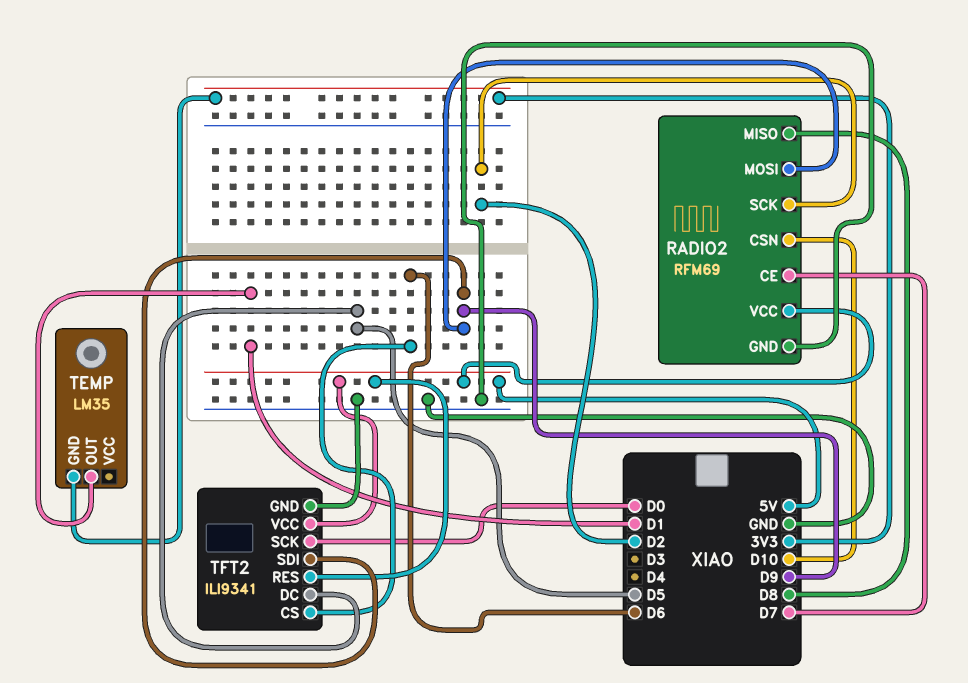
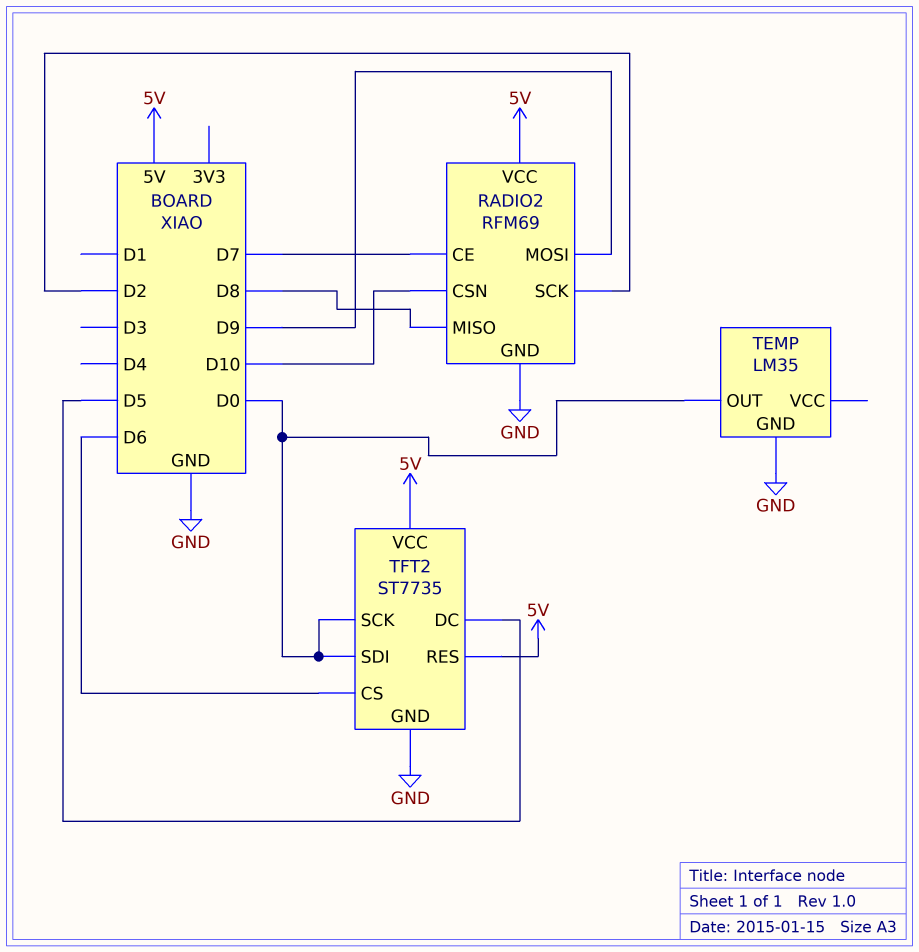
TEMP pin GND: 3V3 -> GND
TEMP pin OUT: D1 -> D0
TFT2: ILI9341 -> ST7735
TFT2 pin SDI: D9 -> D0

